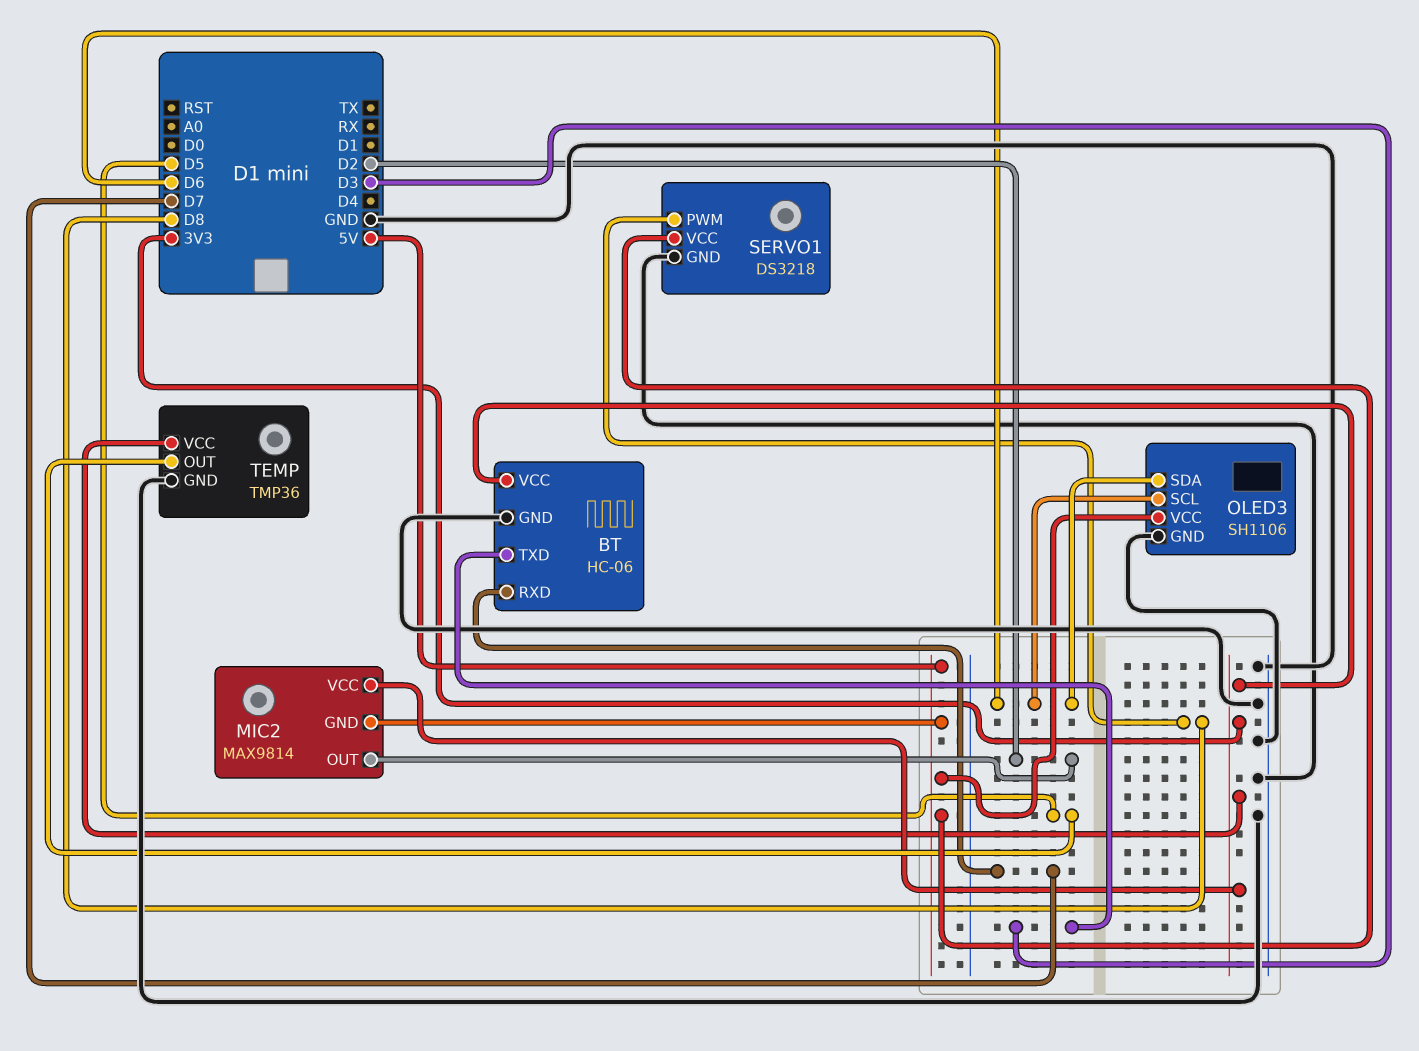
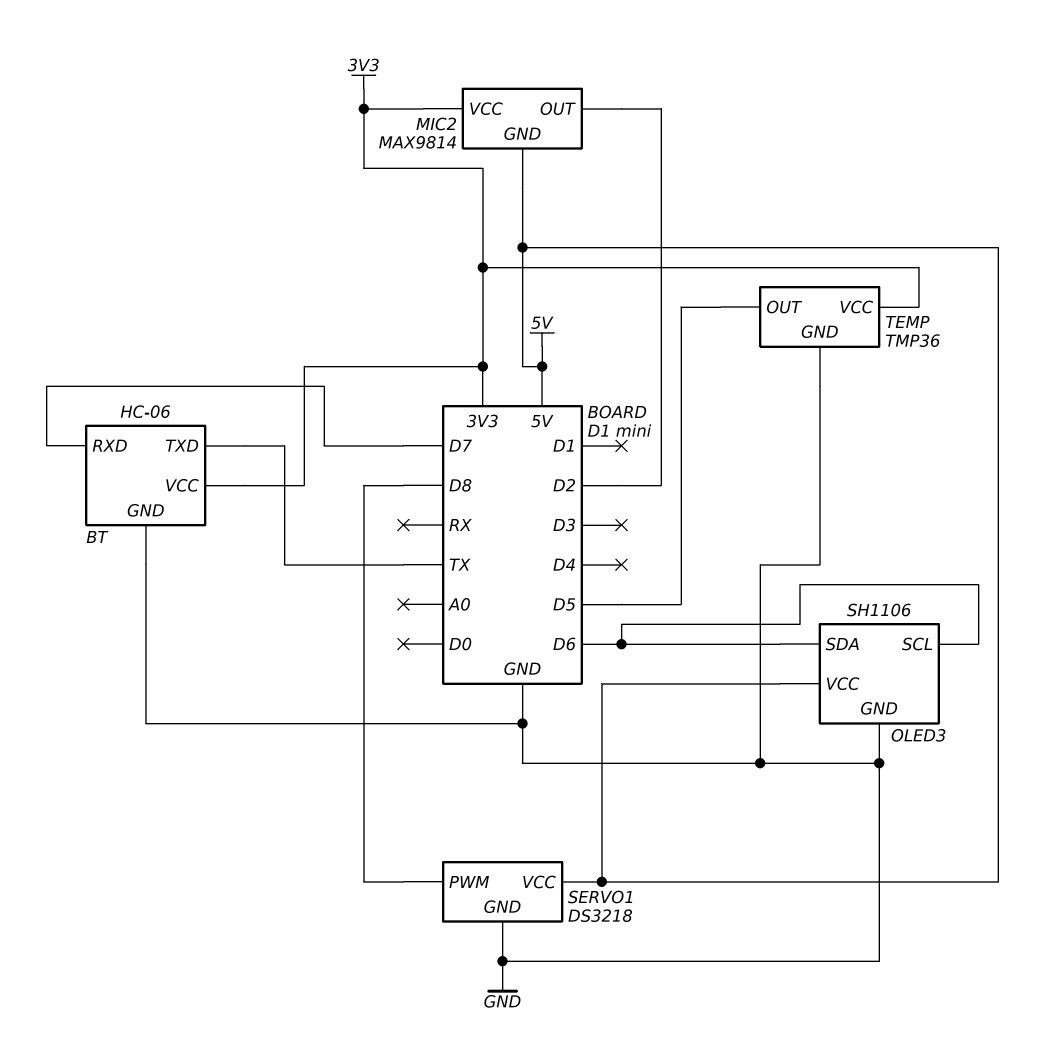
BT pin TXD: D3 -> TX

